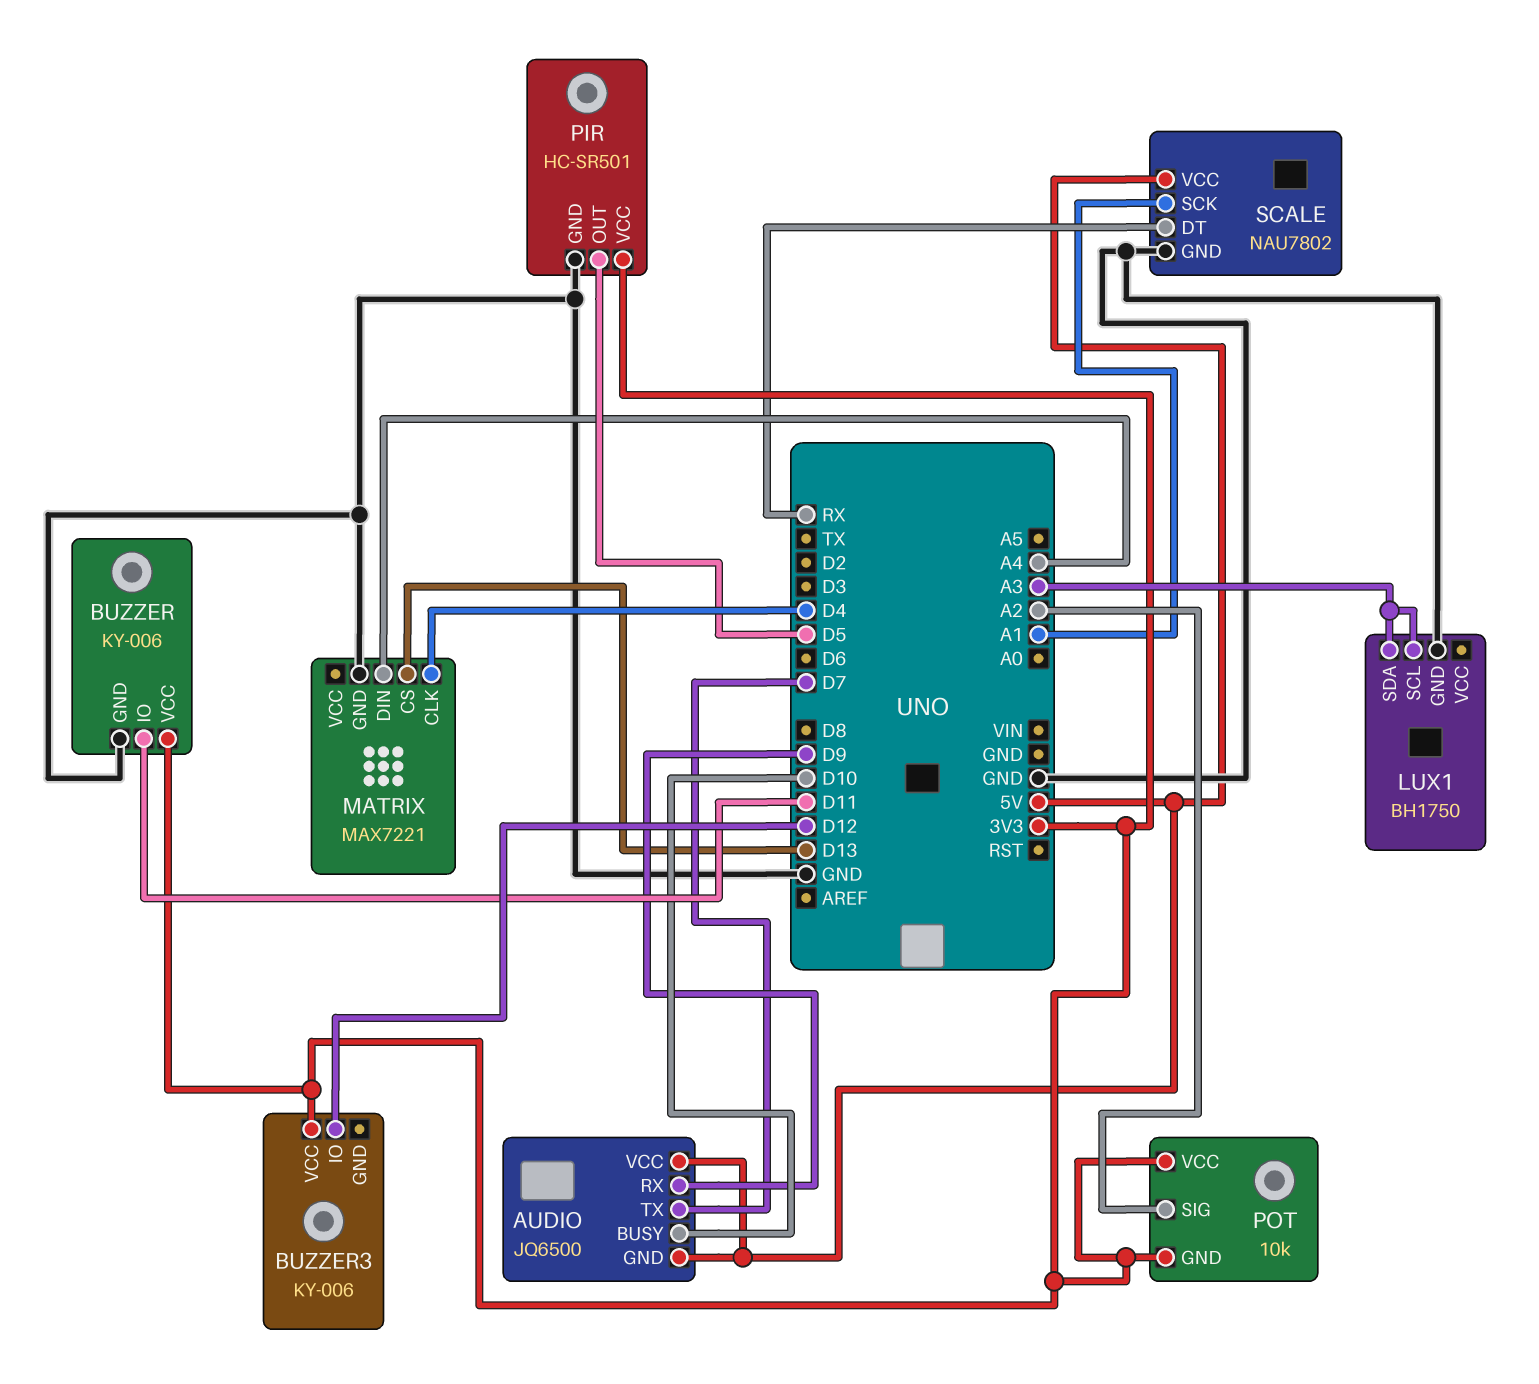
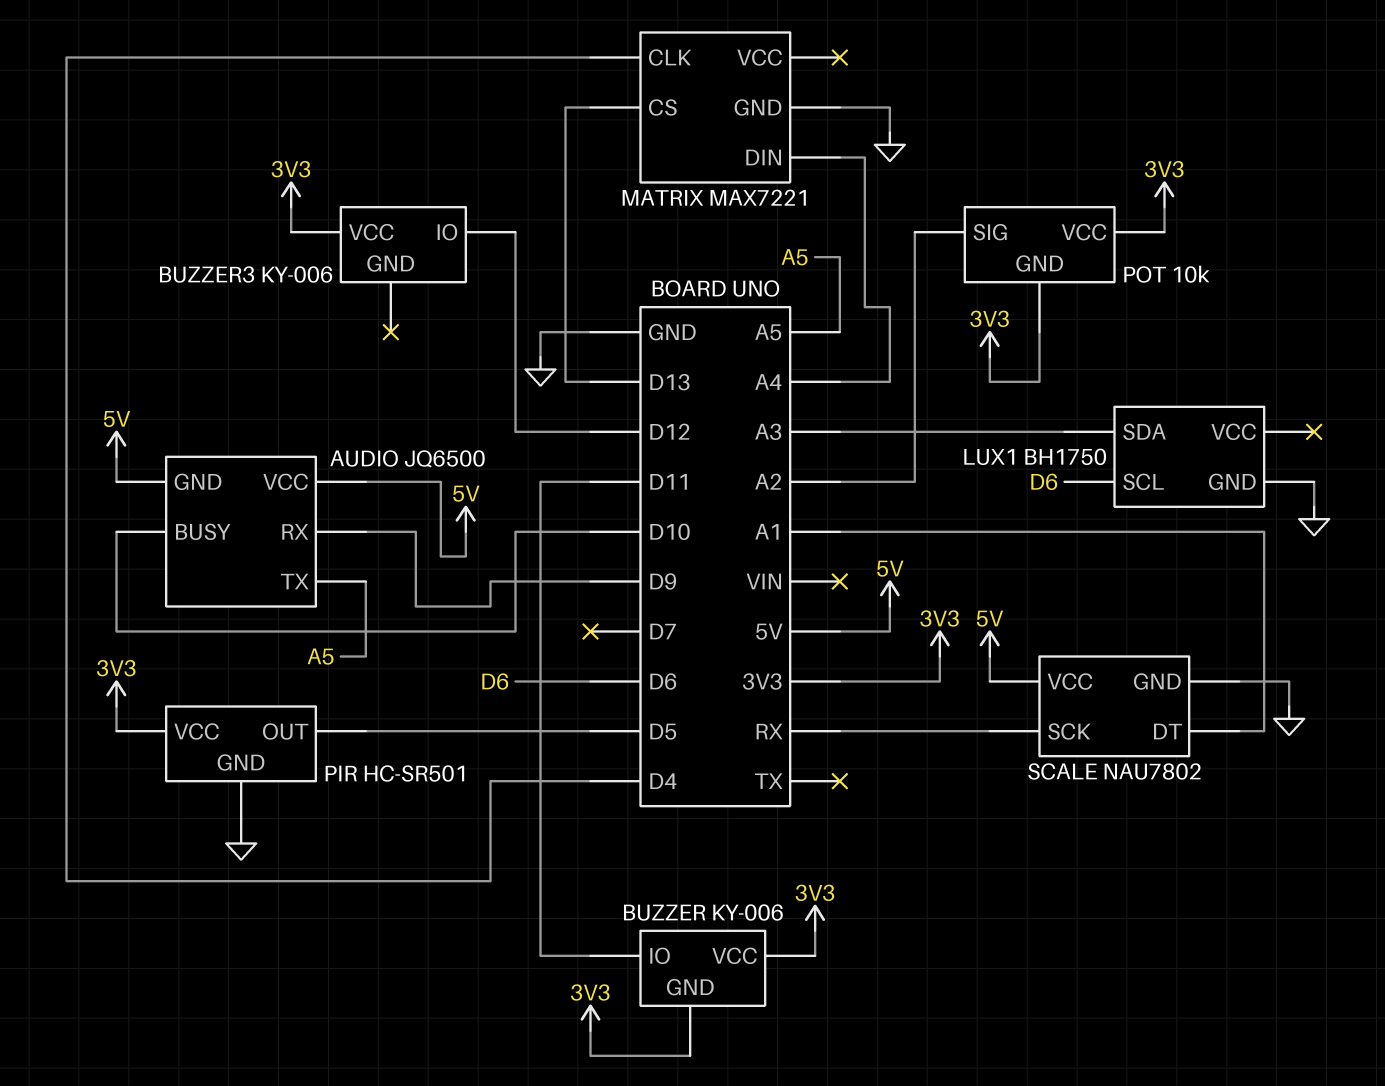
AUDIO pin TX: D7 -> A5
BUZZER pin GND: GND -> 3V3
LUX1 pin SCL: A3 -> D6
SCALE pin DT: RX -> A1
SCALE pin SCK: A1 -> RX

